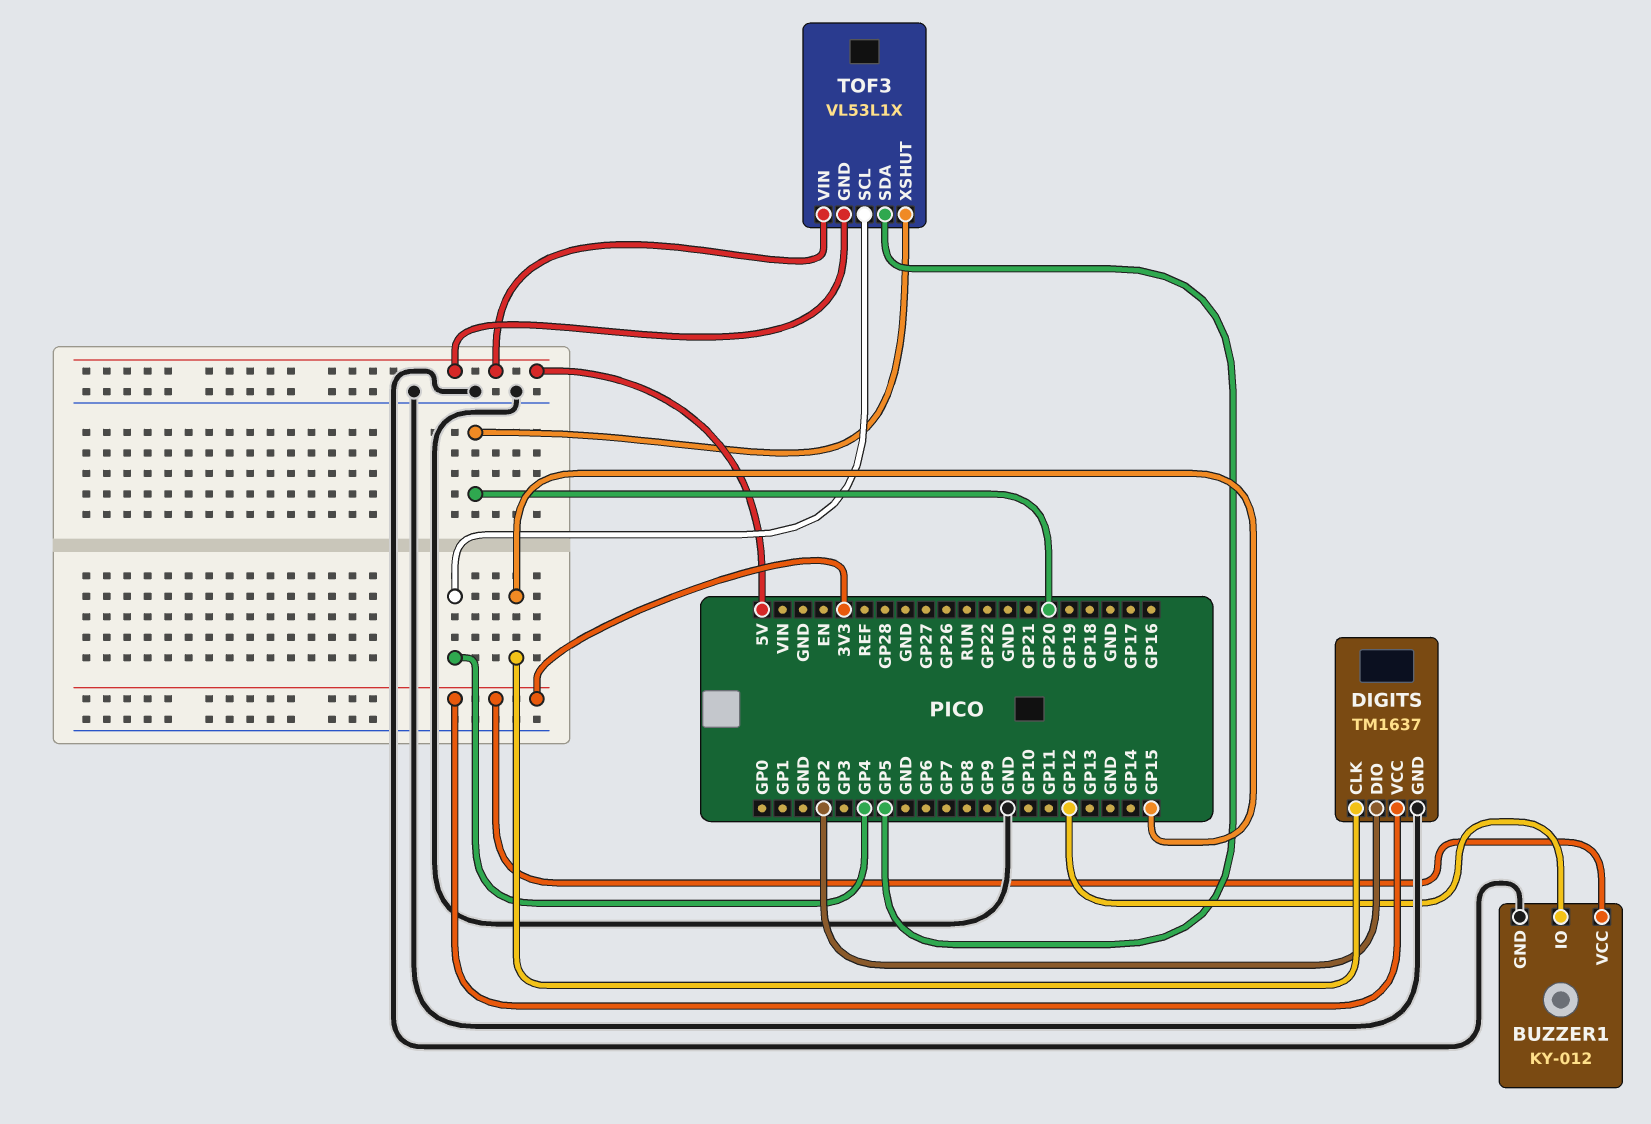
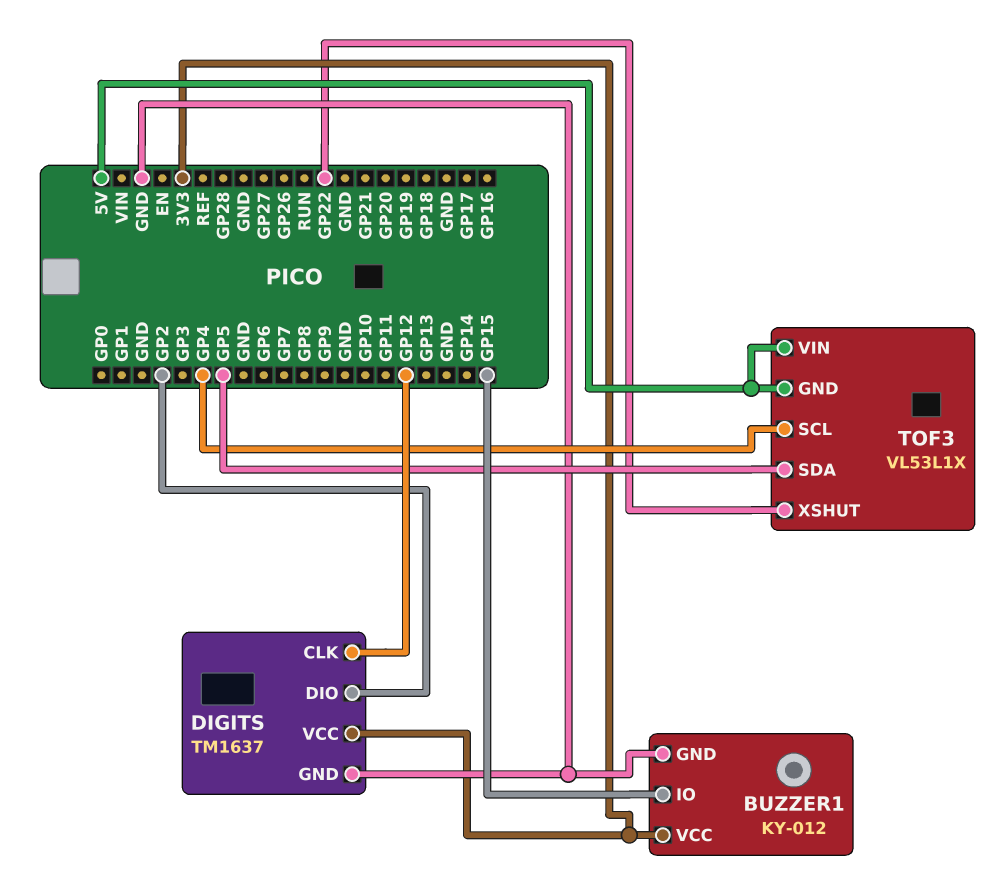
BUZZER1 pin IO: GP12 -> GP15
DIGITS pin CLK: GP15 -> GP12
TOF3 pin XSHUT: GP20 -> GP22

